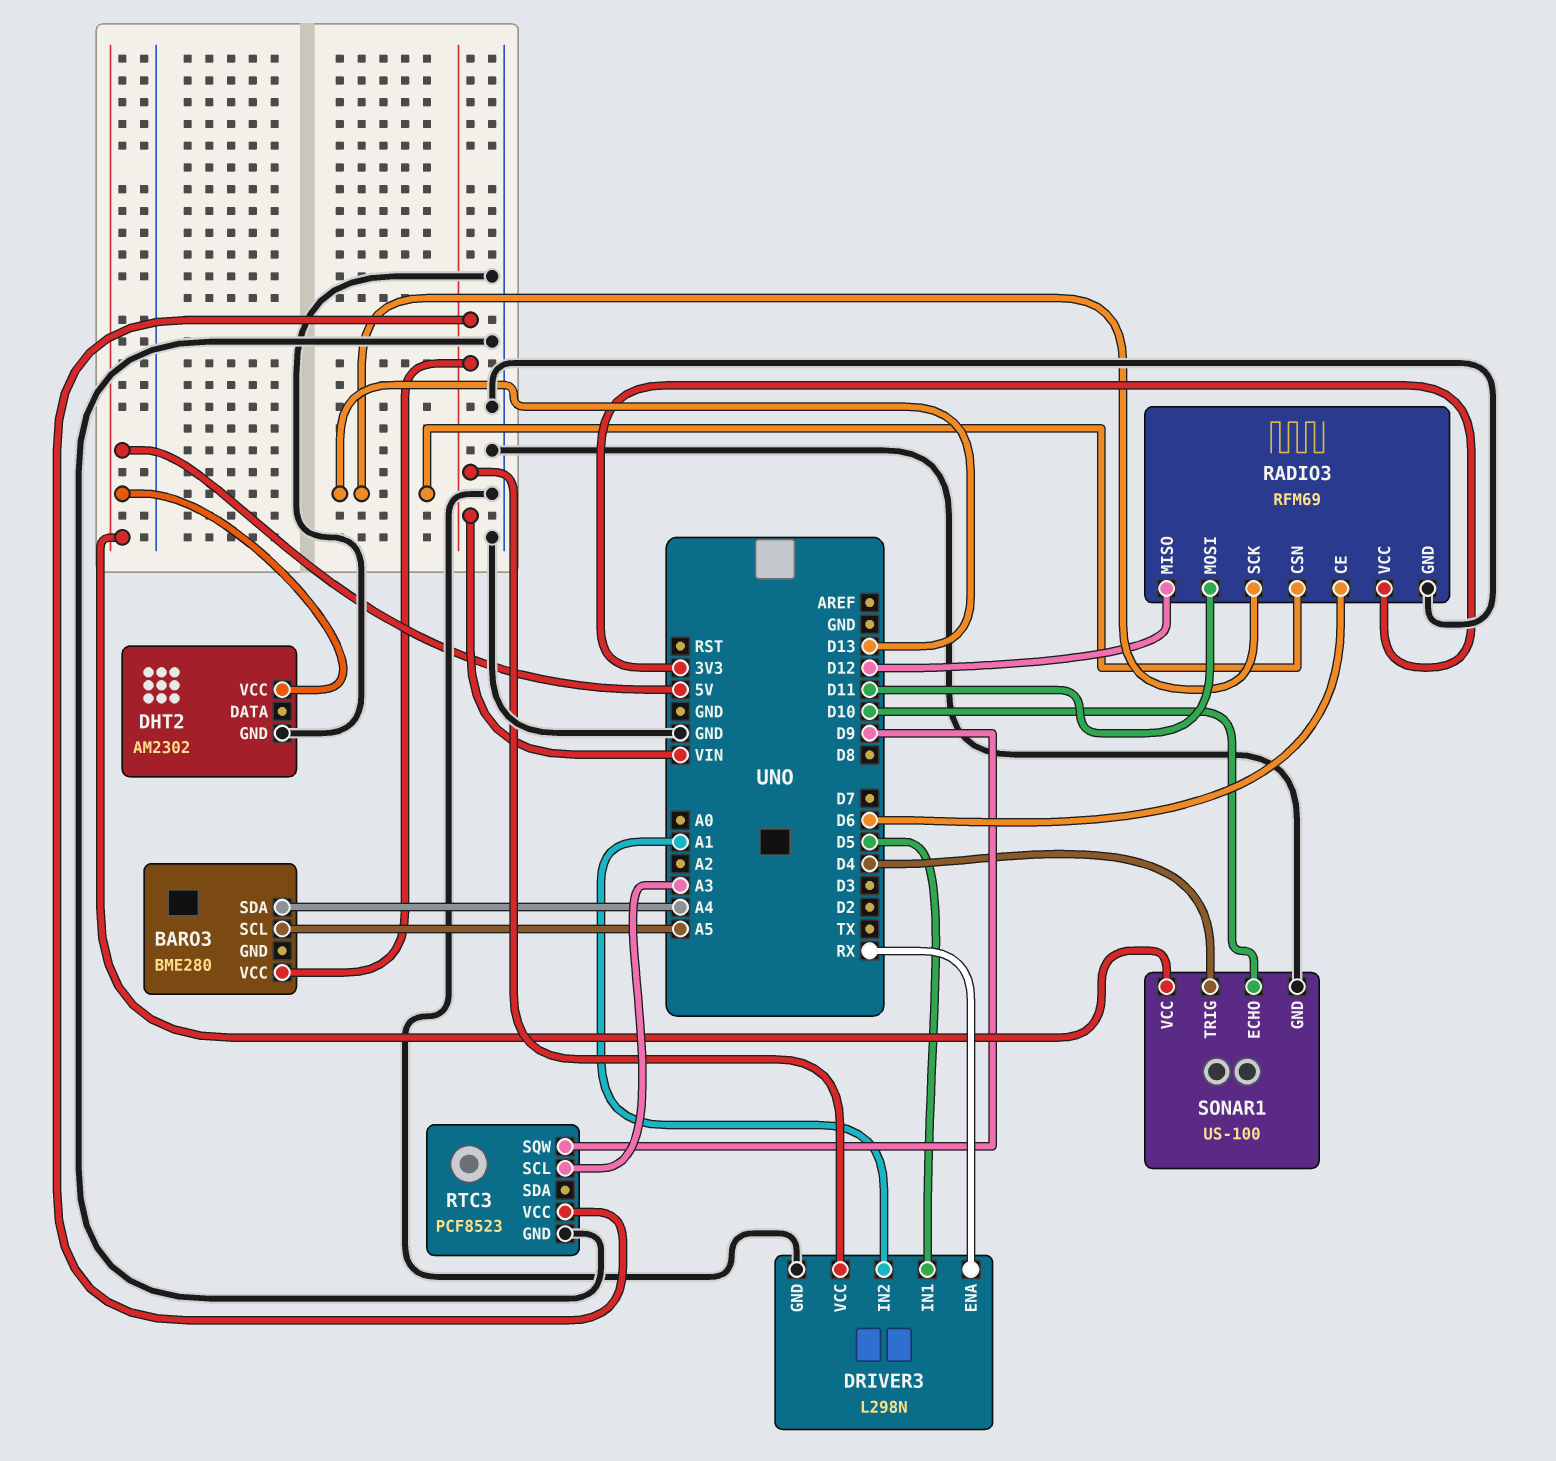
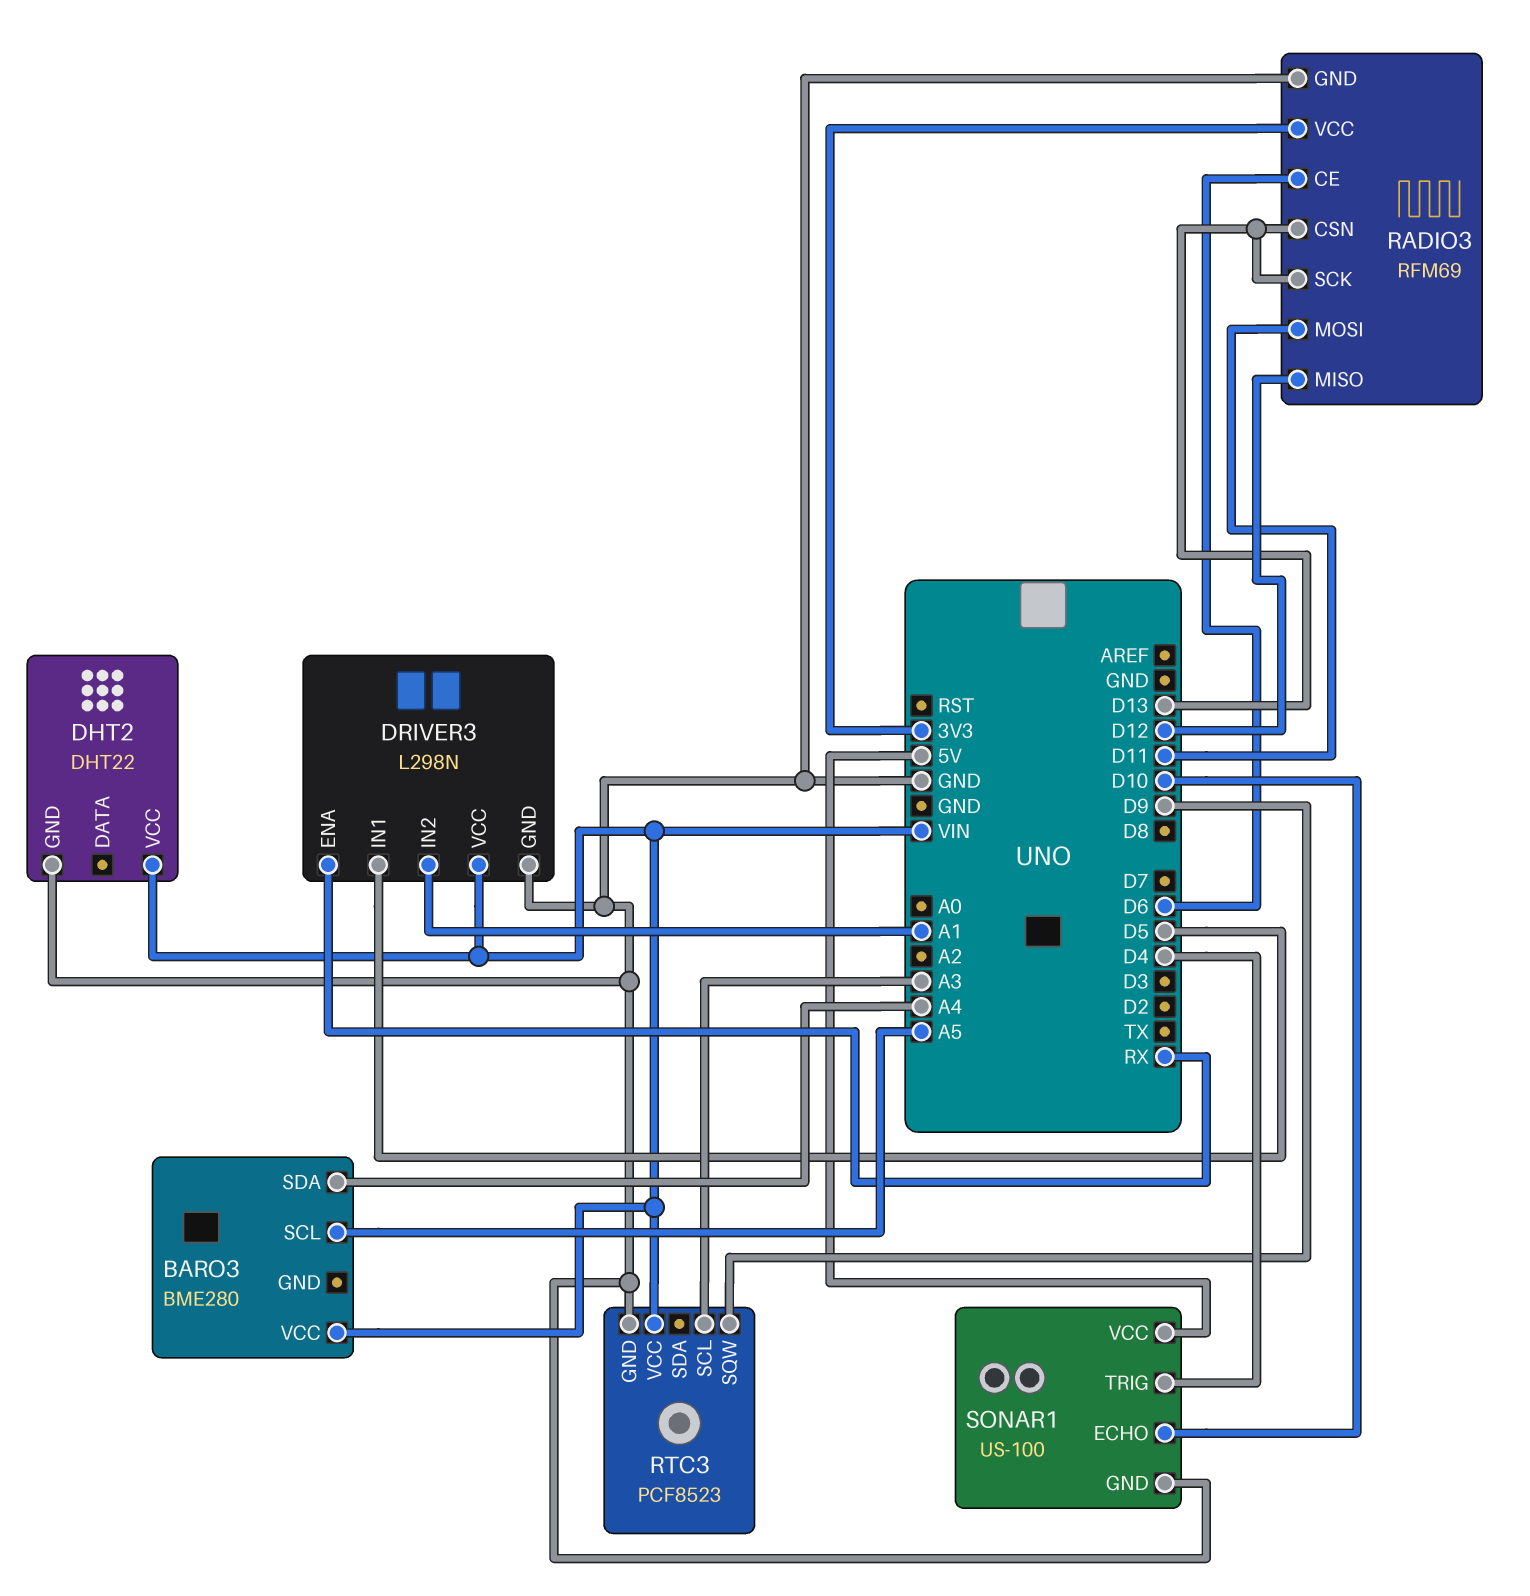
DHT2: AM2302 -> DHT22
DHT2 pin VCC: 5V -> VIN

